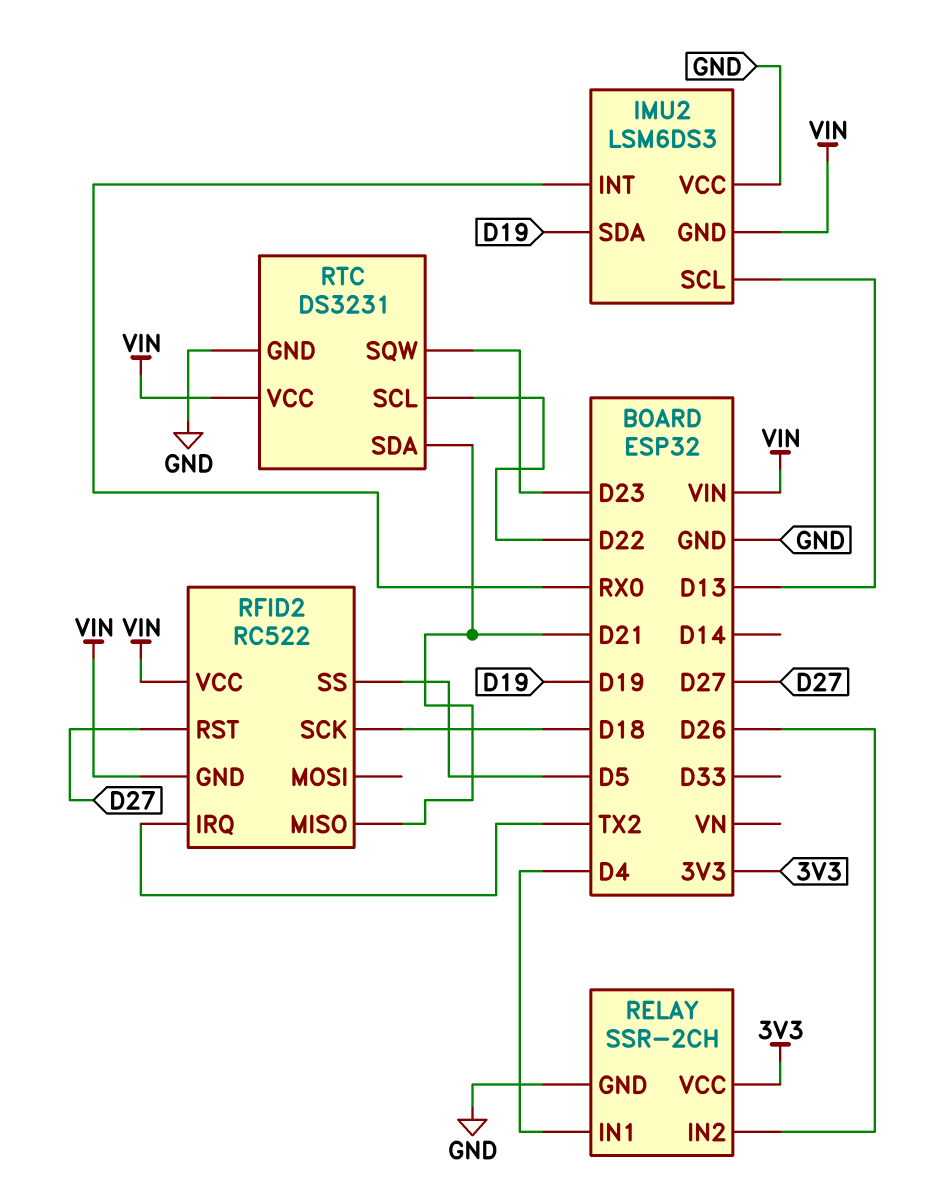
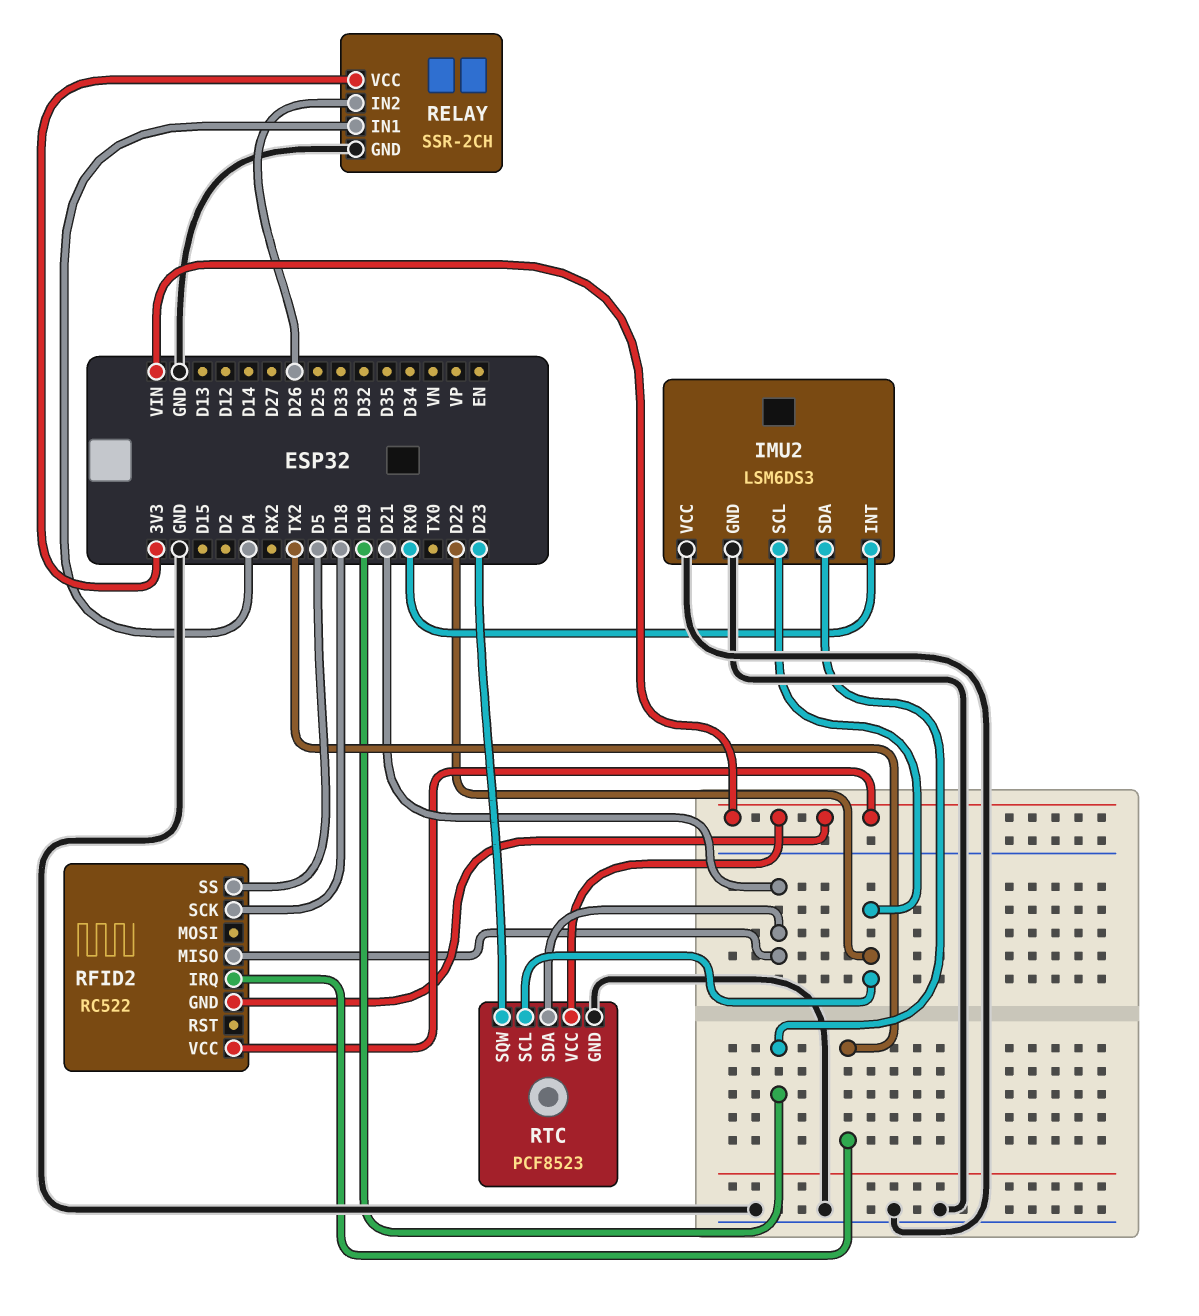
IMU2 pin GND: VIN -> GND
IMU2 pin SCL: D13 -> D22
RFID2 pin RST: D27 -> none
RTC: DS3231 -> PCF8523

